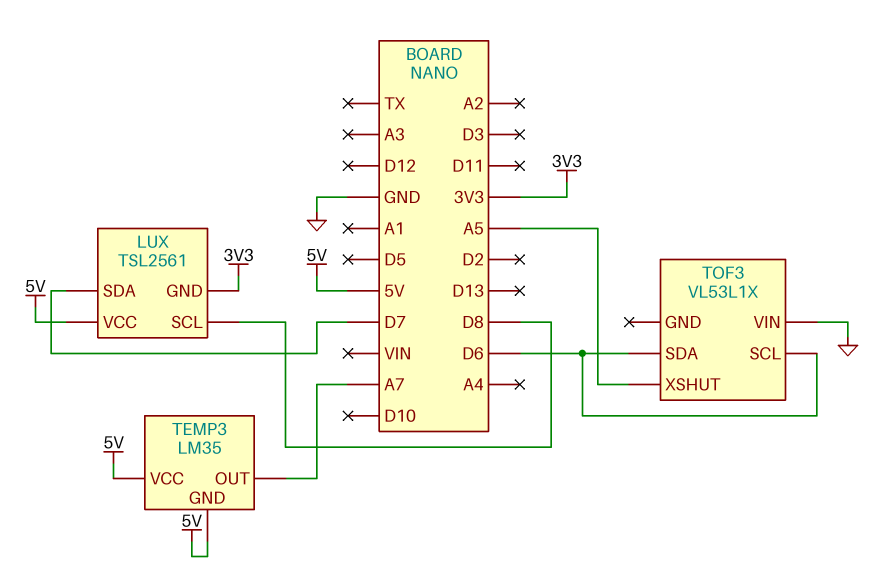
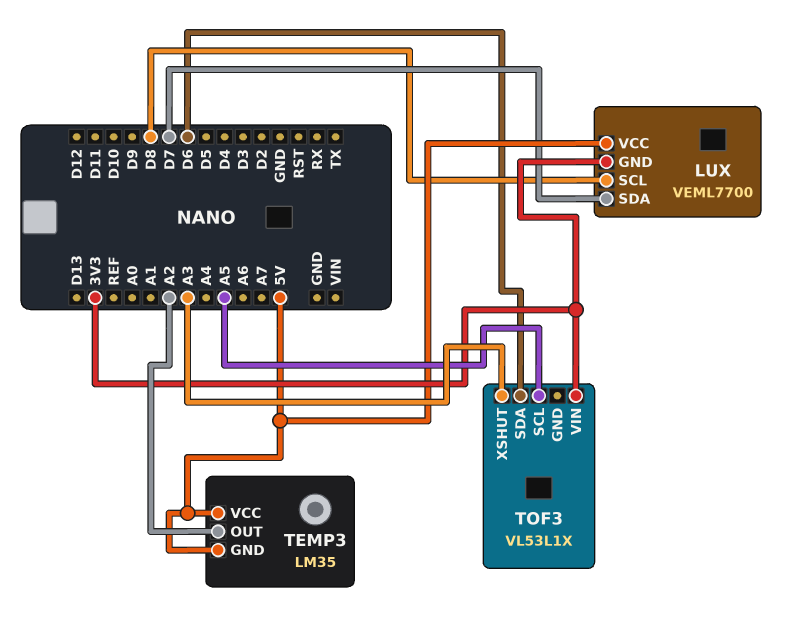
LUX: TSL2561 -> VEML7700
TEMP3 pin OUT: A7 -> A2
TOF3 pin SCL: D6 -> A5
TOF3 pin VIN: GND -> 3V3
TOF3 pin XSHUT: A5 -> A3

